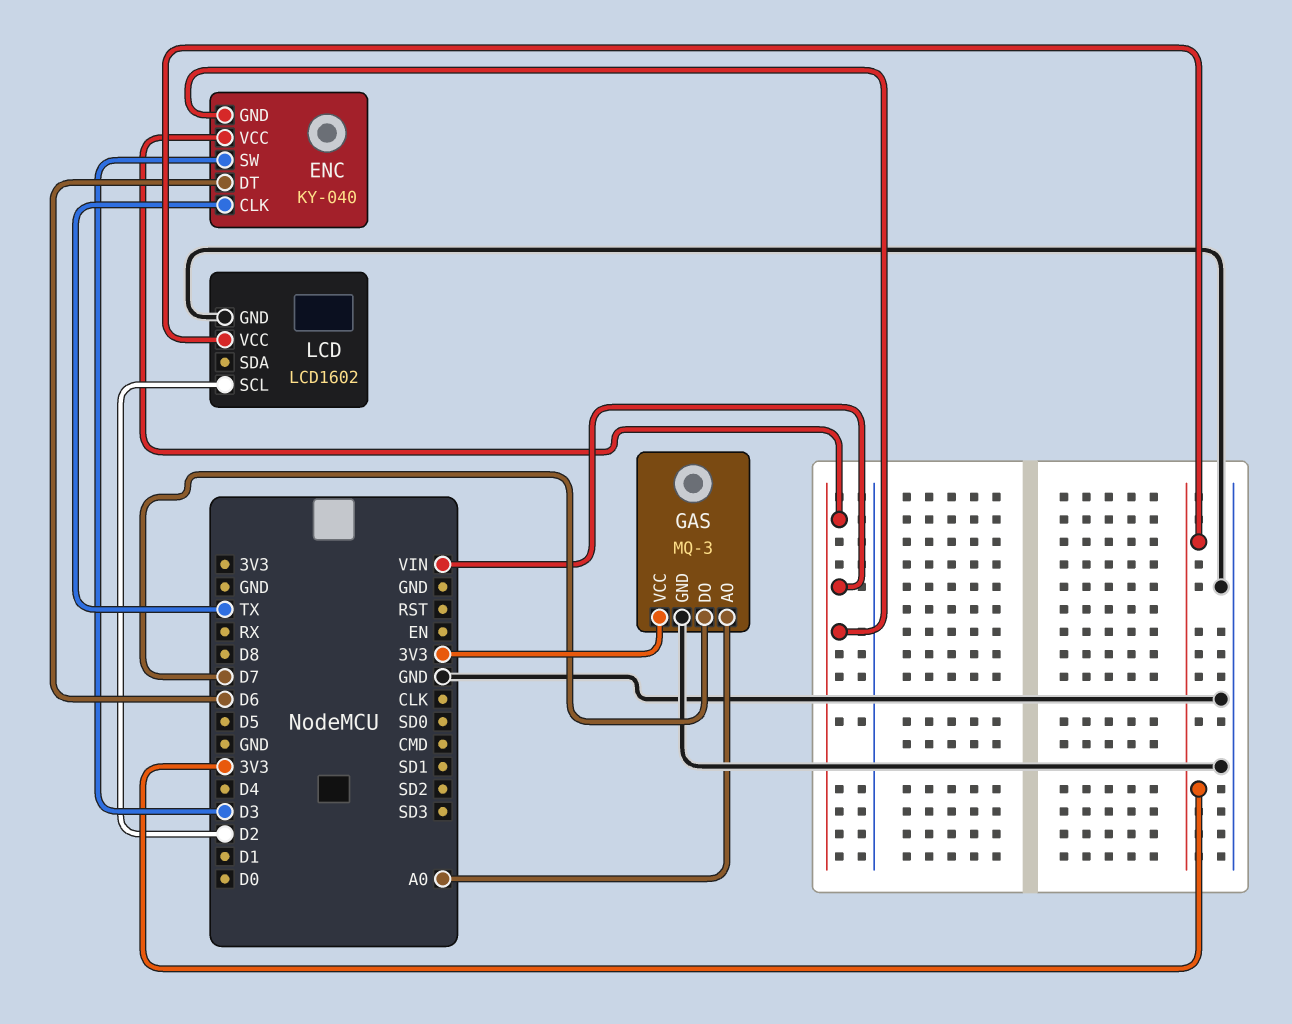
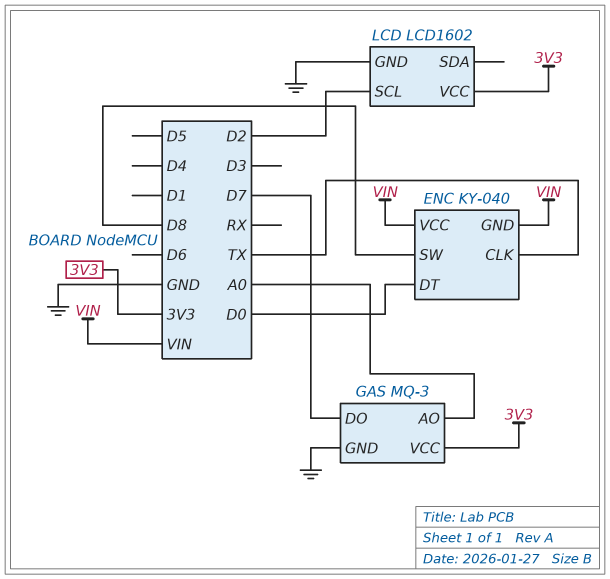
ENC pin DT: D6 -> D0
ENC pin SW: D3 -> D8

